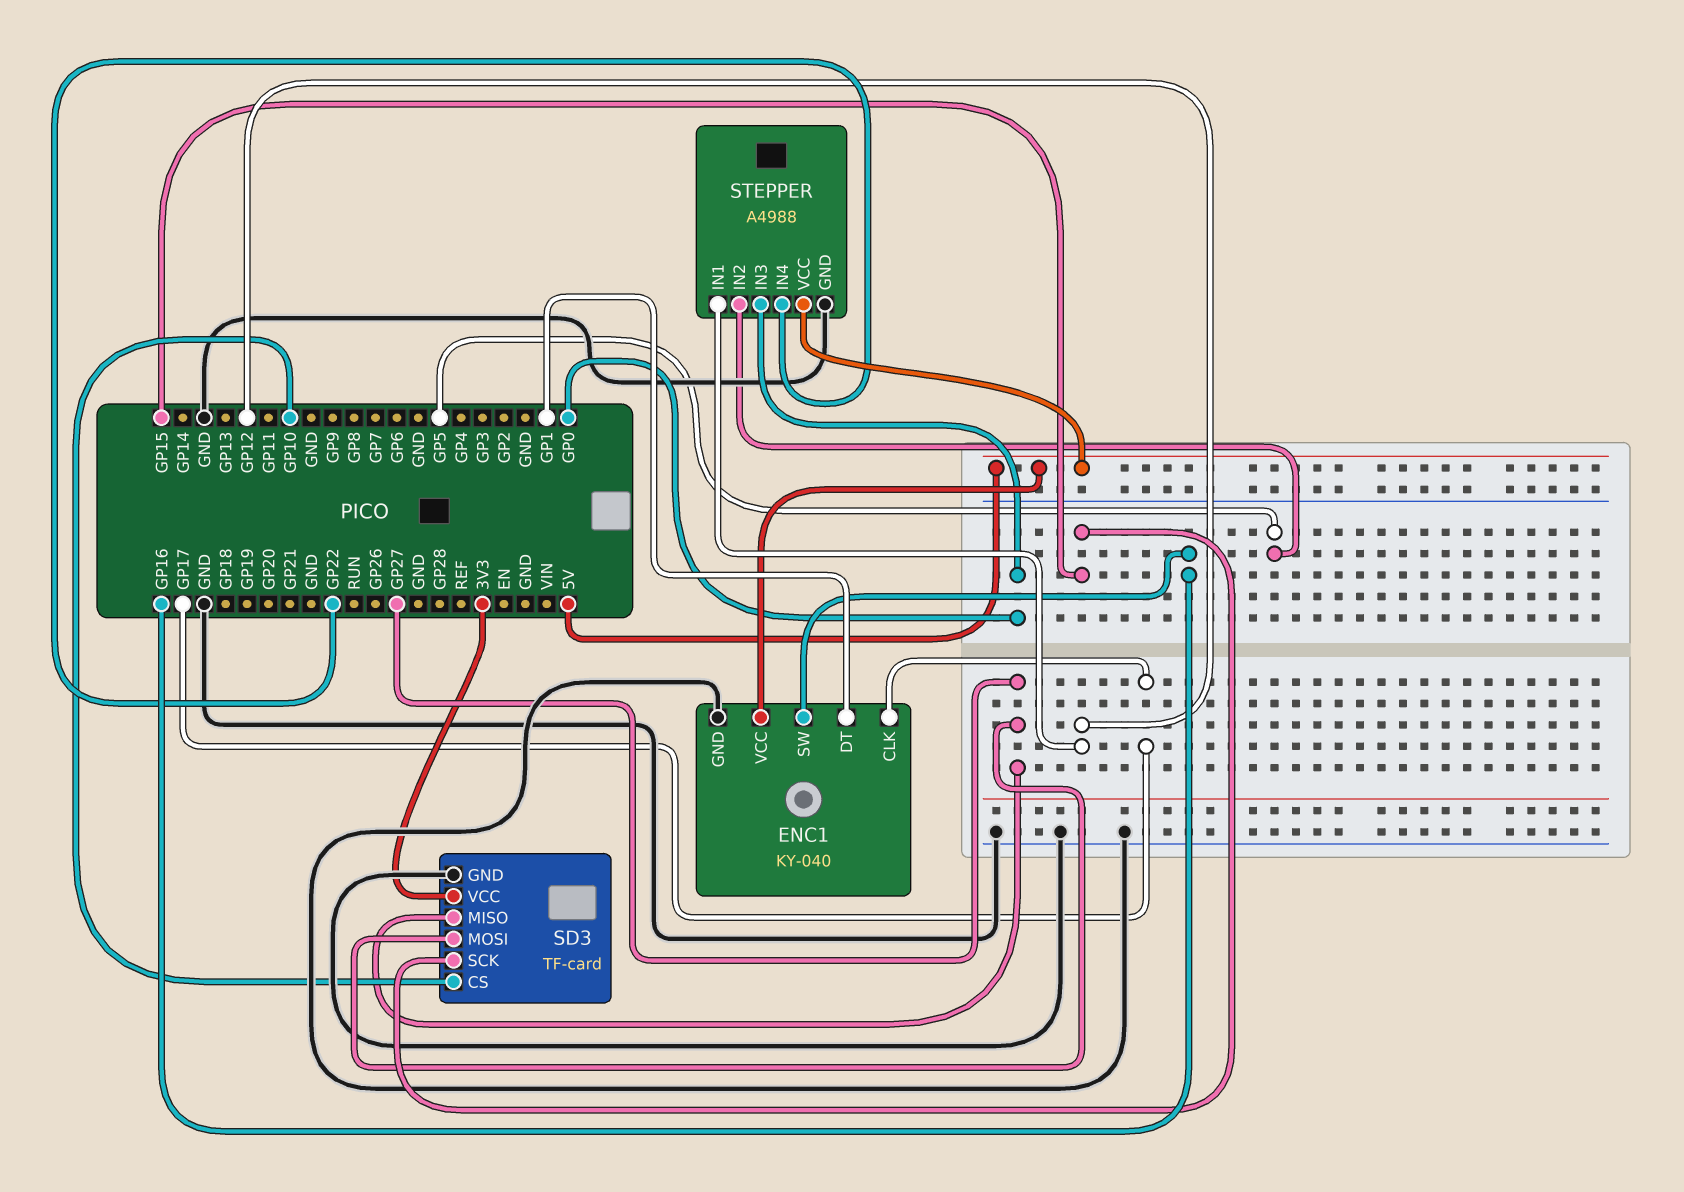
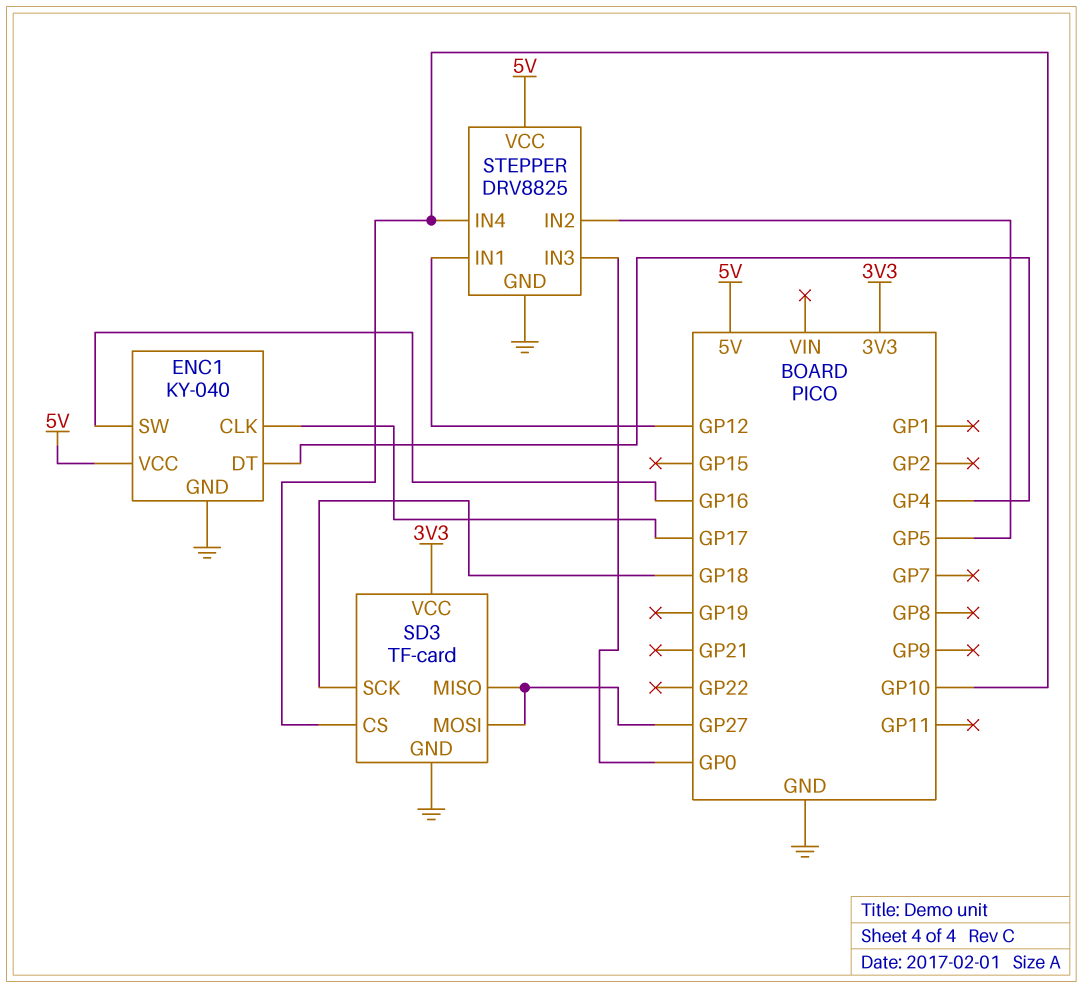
ENC1 pin DT: GP1 -> GP4
SD3 pin SCK: GP15 -> GP18
STEPPER: A4988 -> DRV8825
STEPPER pin IN4: GP22 -> GP10

